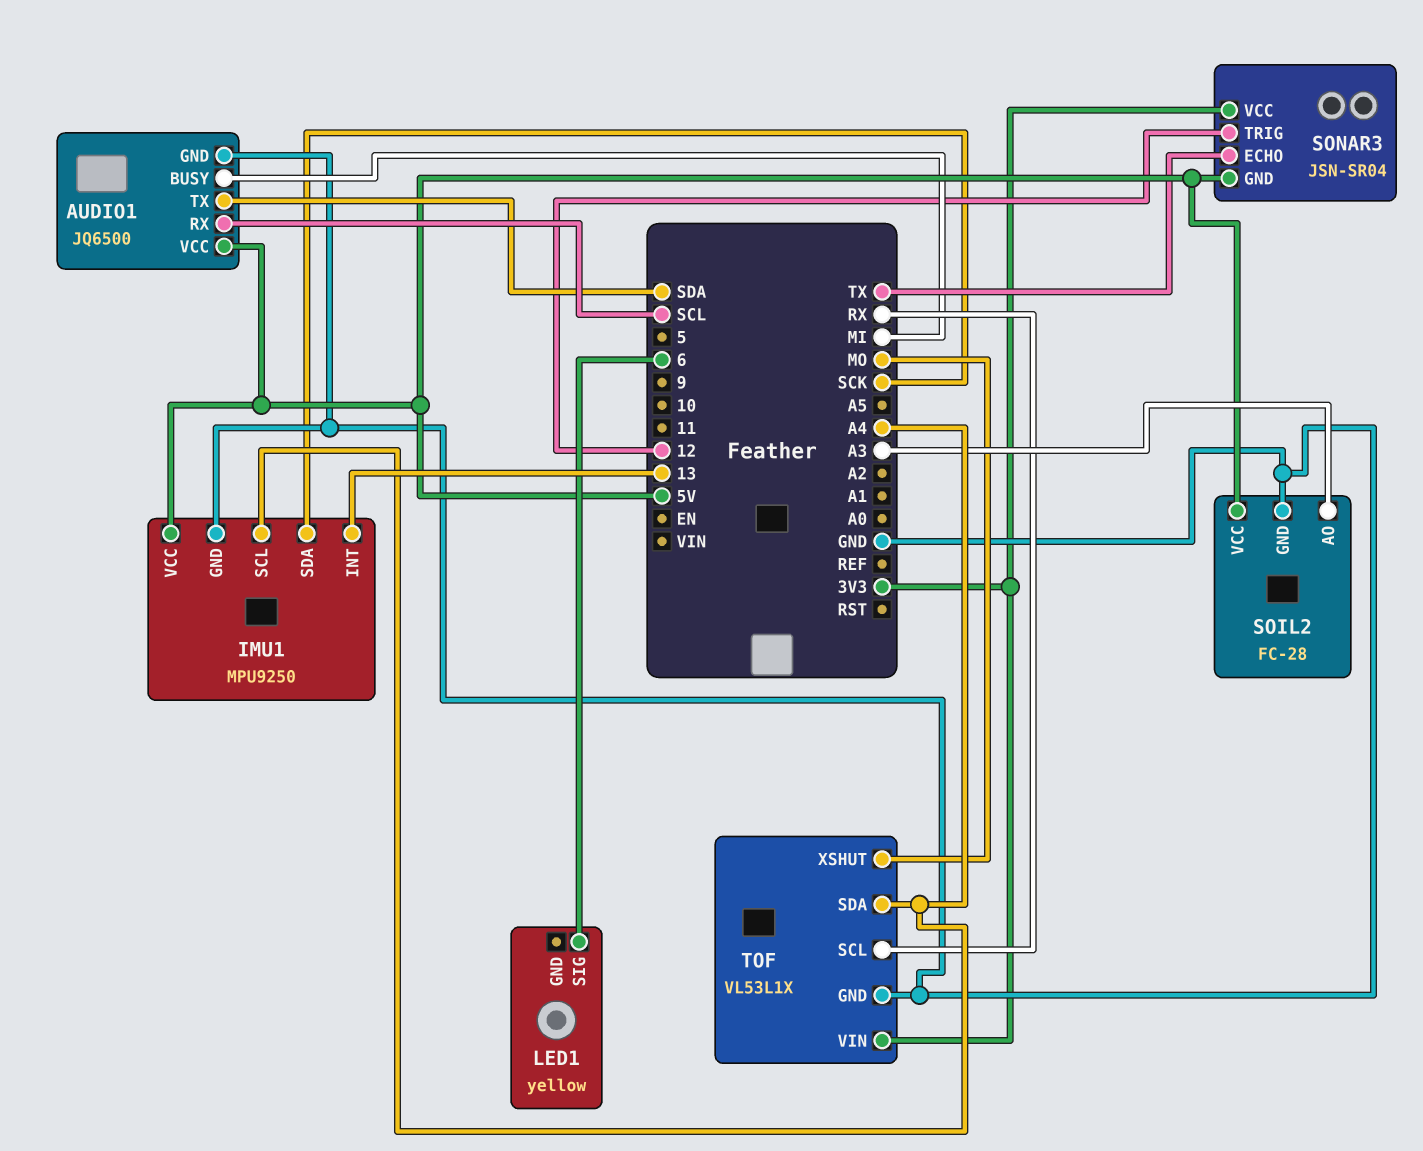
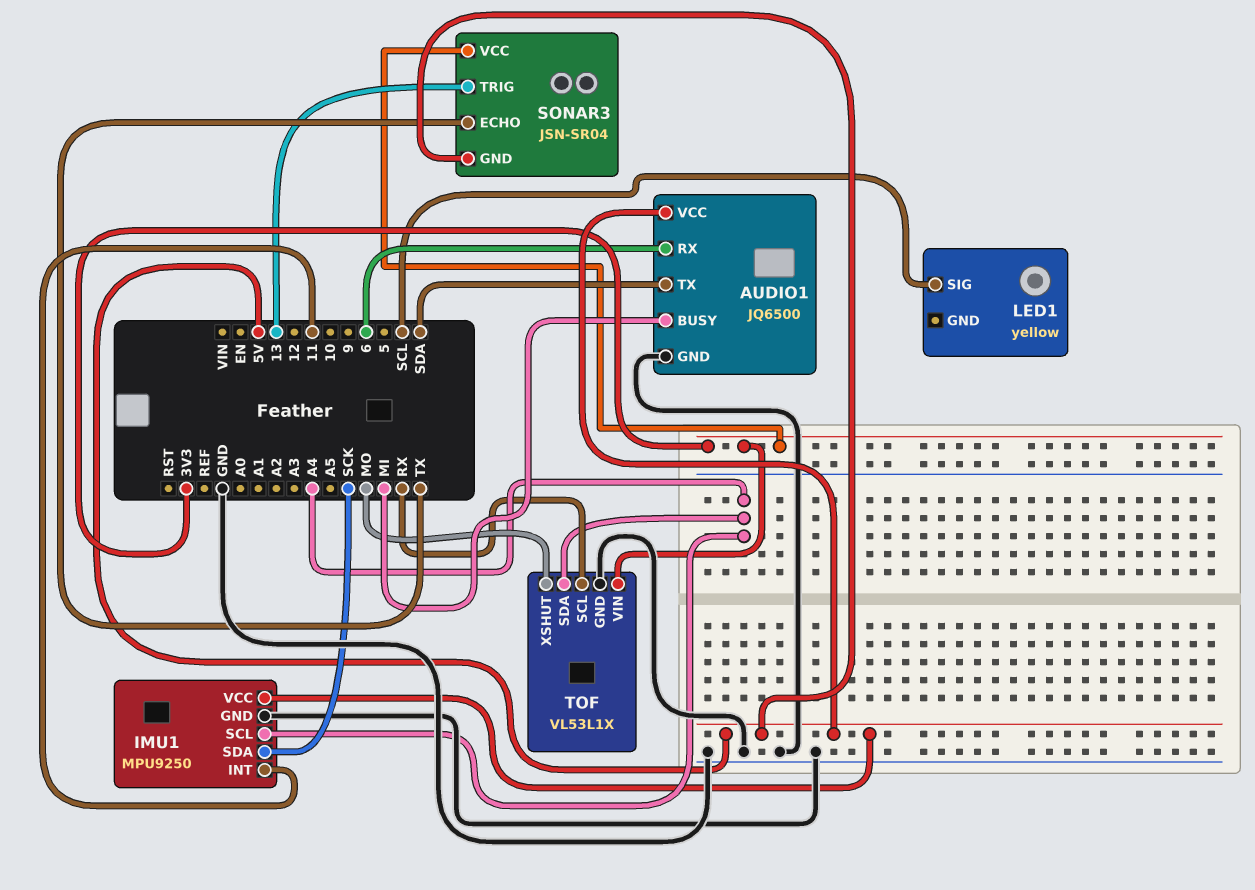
AUDIO1 pin RX: SCL -> 6
IMU1 pin INT: 13 -> 11
LED1 pin SIG: 6 -> SCL
SOIL2: FC-28 -> none
SOIL2 pin AO: A3 -> none
SOIL2 pin GND: GND -> none
SOIL2 pin VCC: 5V -> none
SONAR3 pin TRIG: 12 -> 13

